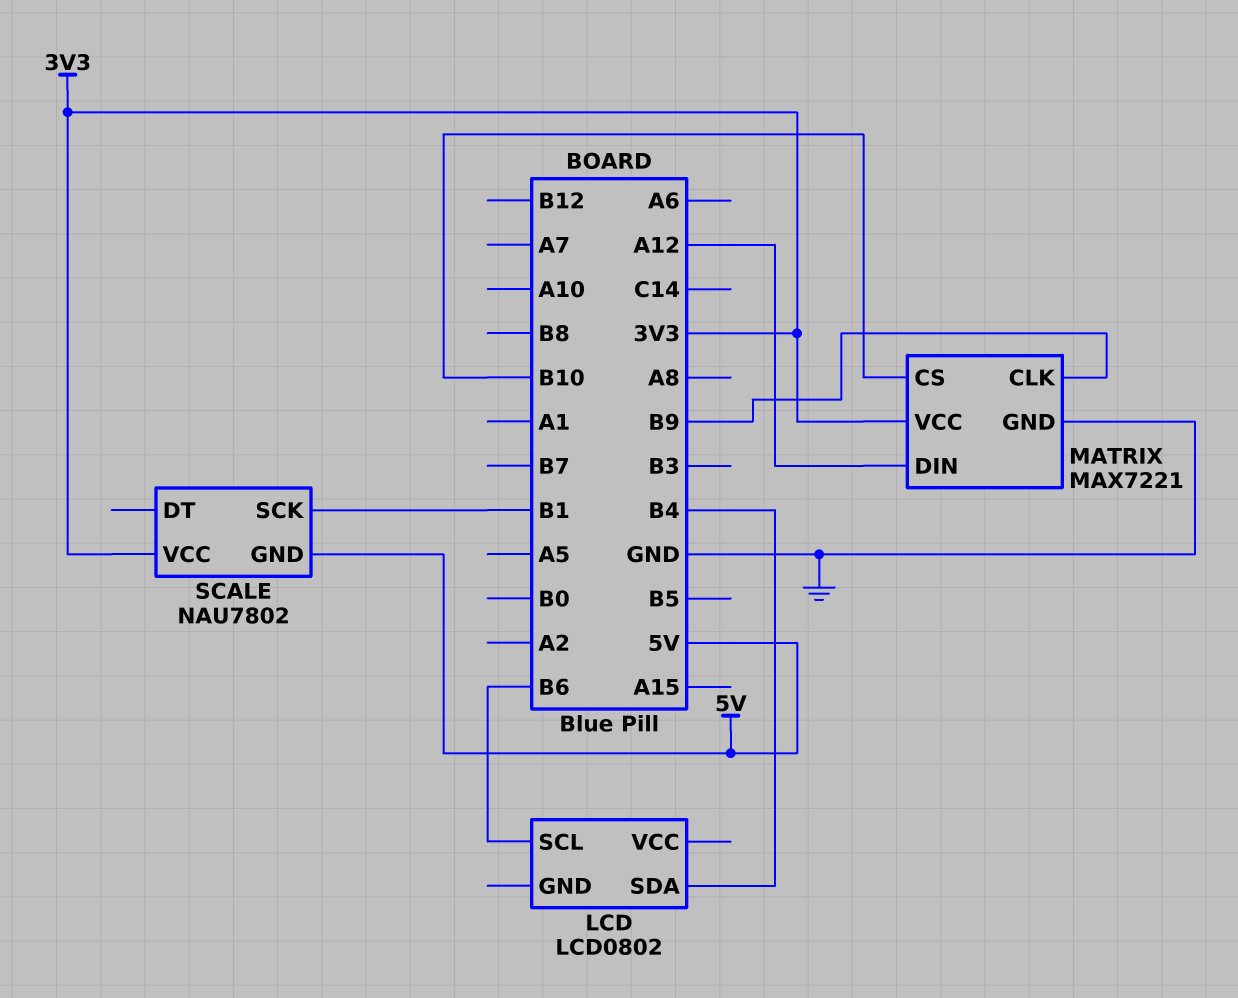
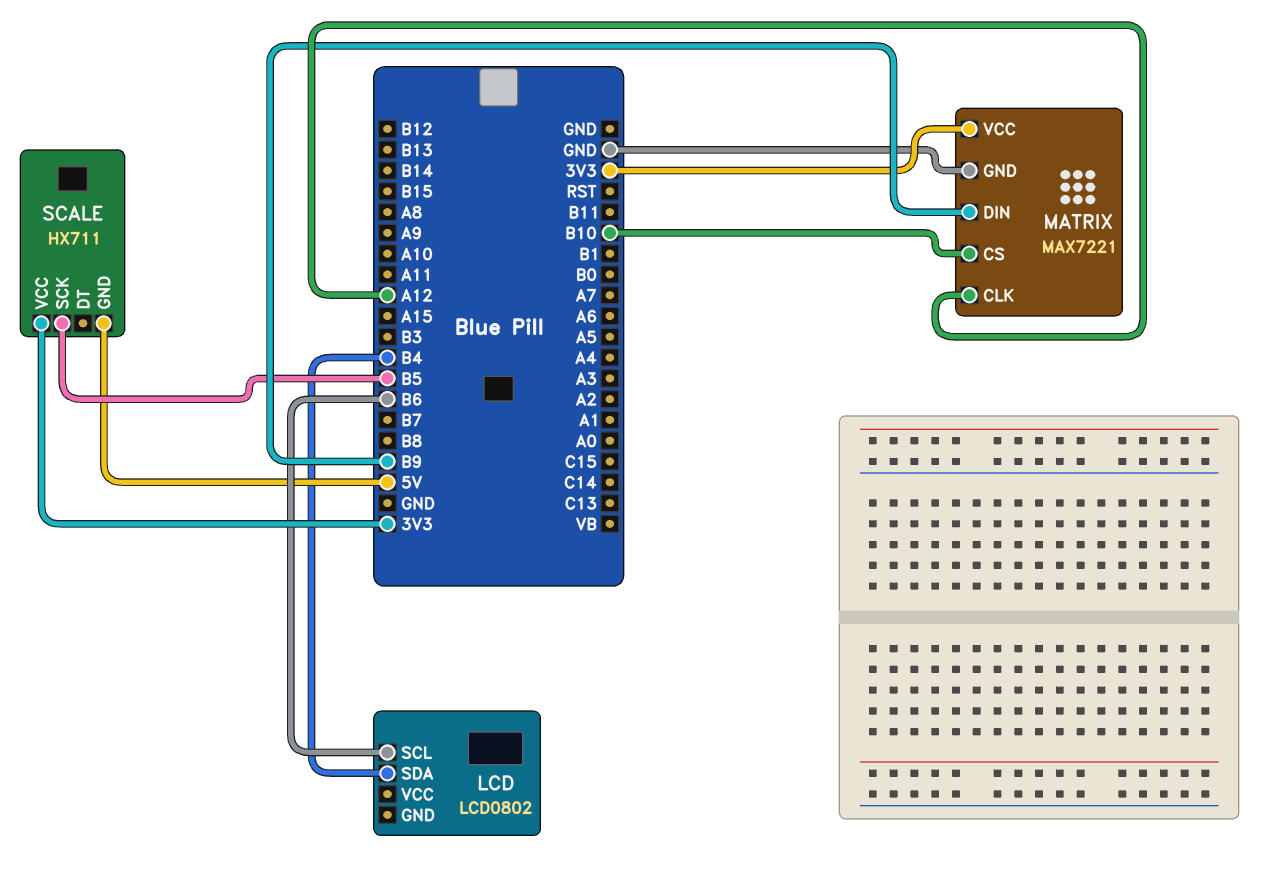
MATRIX pin CLK: B9 -> A12
MATRIX pin DIN: A12 -> B9
SCALE: NAU7802 -> HX711
SCALE pin SCK: B1 -> B5

